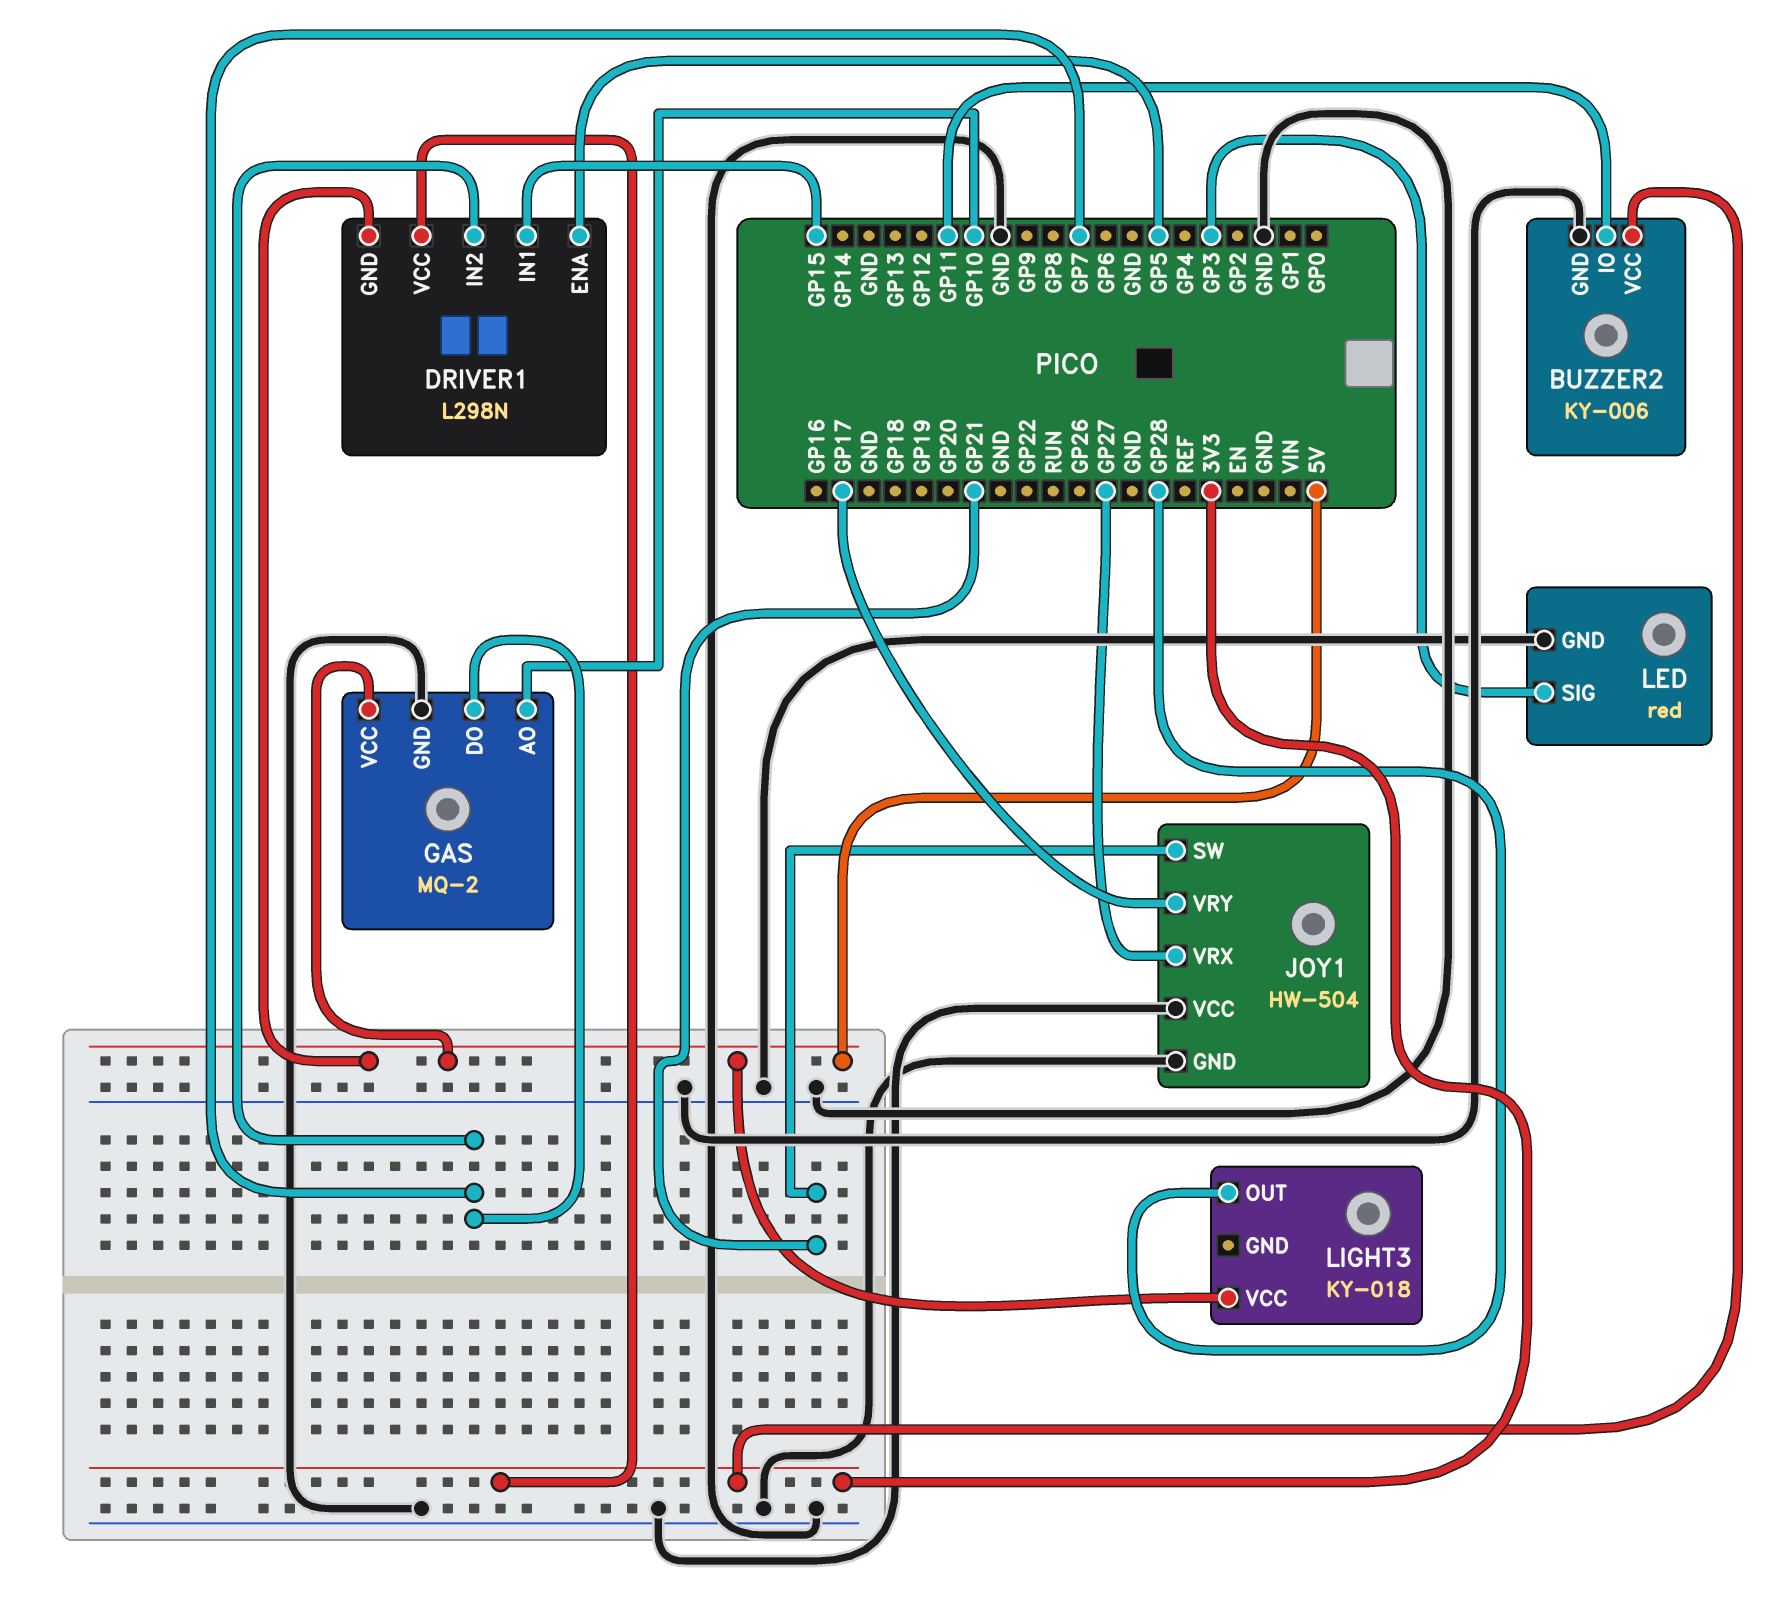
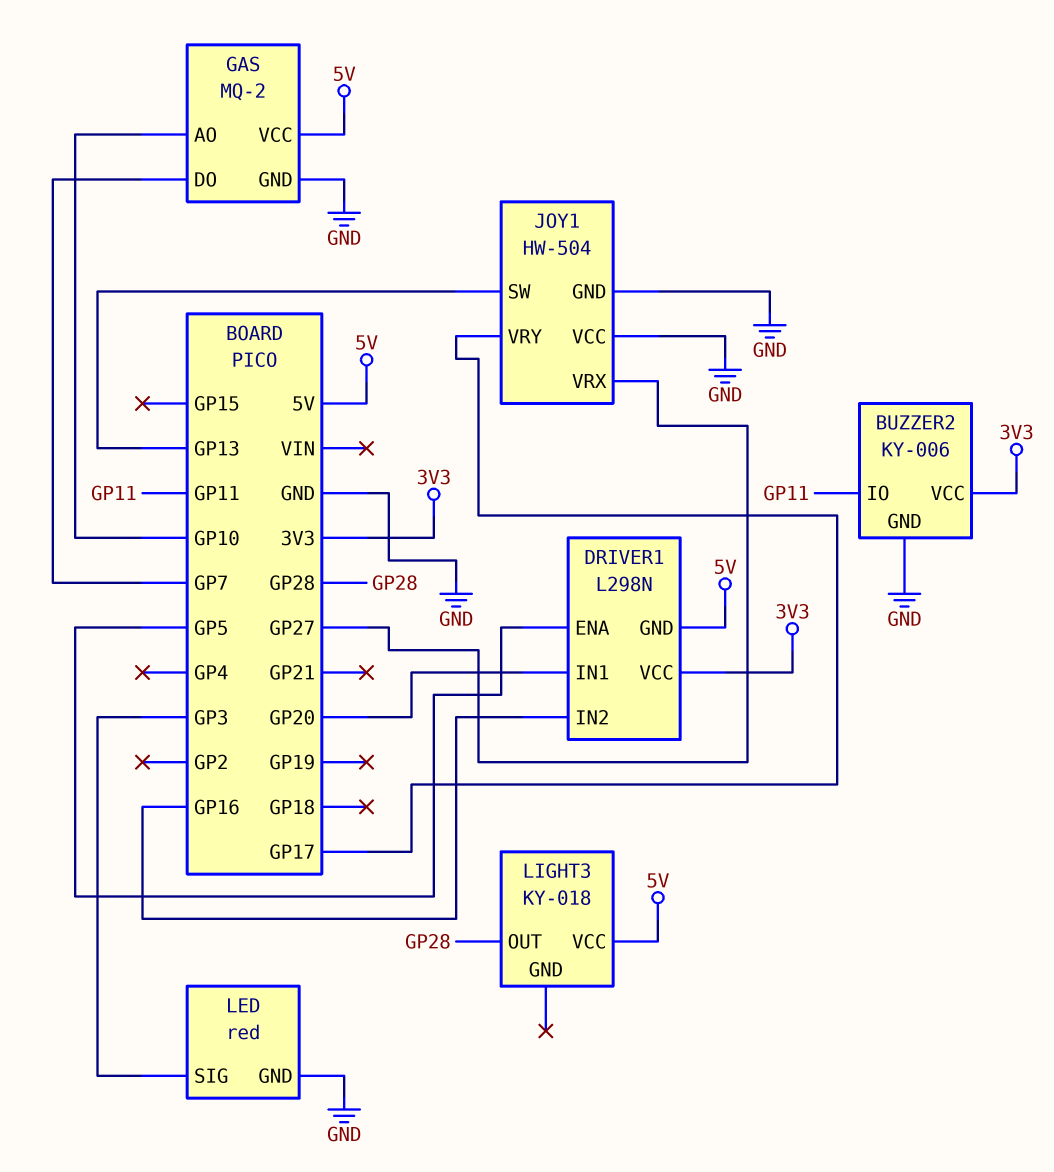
DRIVER1 pin IN1: GP15 -> GP20
DRIVER1 pin IN2: GP7 -> GP16
JOY1 pin SW: GP21 -> GP13

